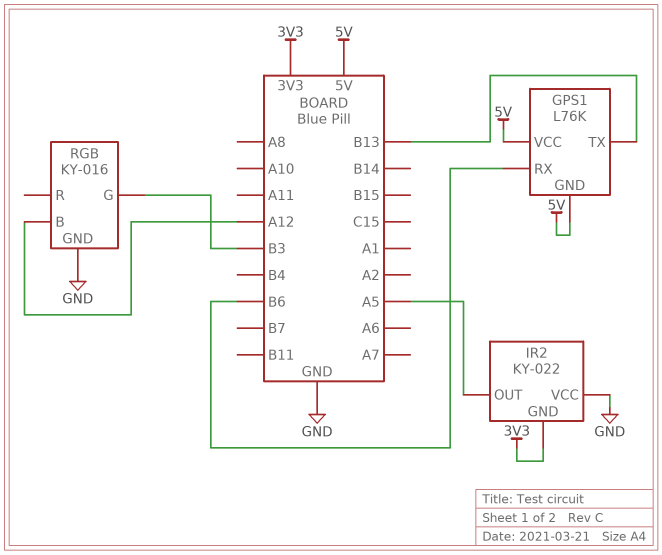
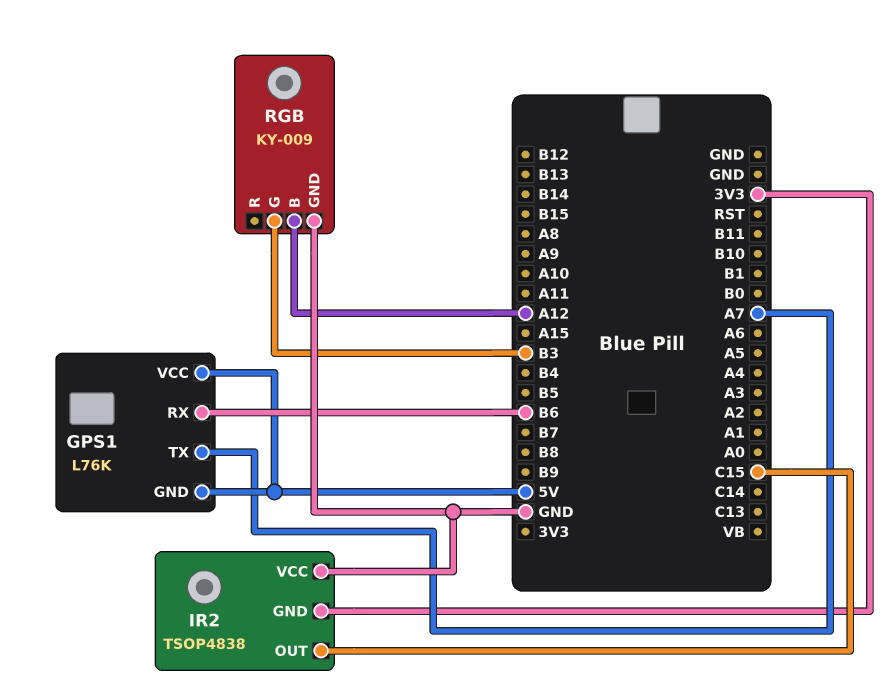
GPS1 pin TX: B13 -> A7
IR2: KY-022 -> TSOP4838
IR2 pin OUT: A5 -> C15
RGB: KY-016 -> KY-009

